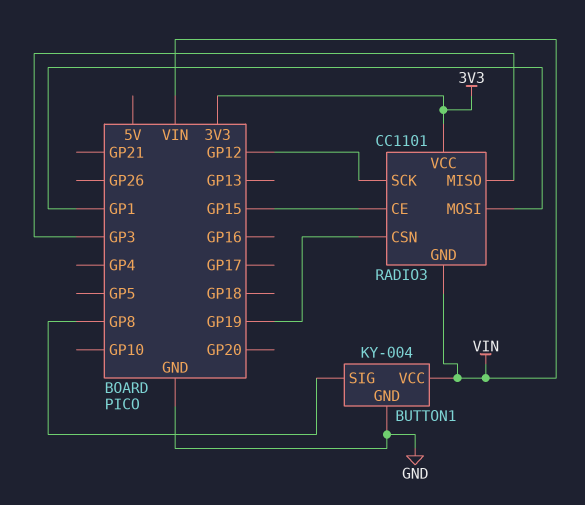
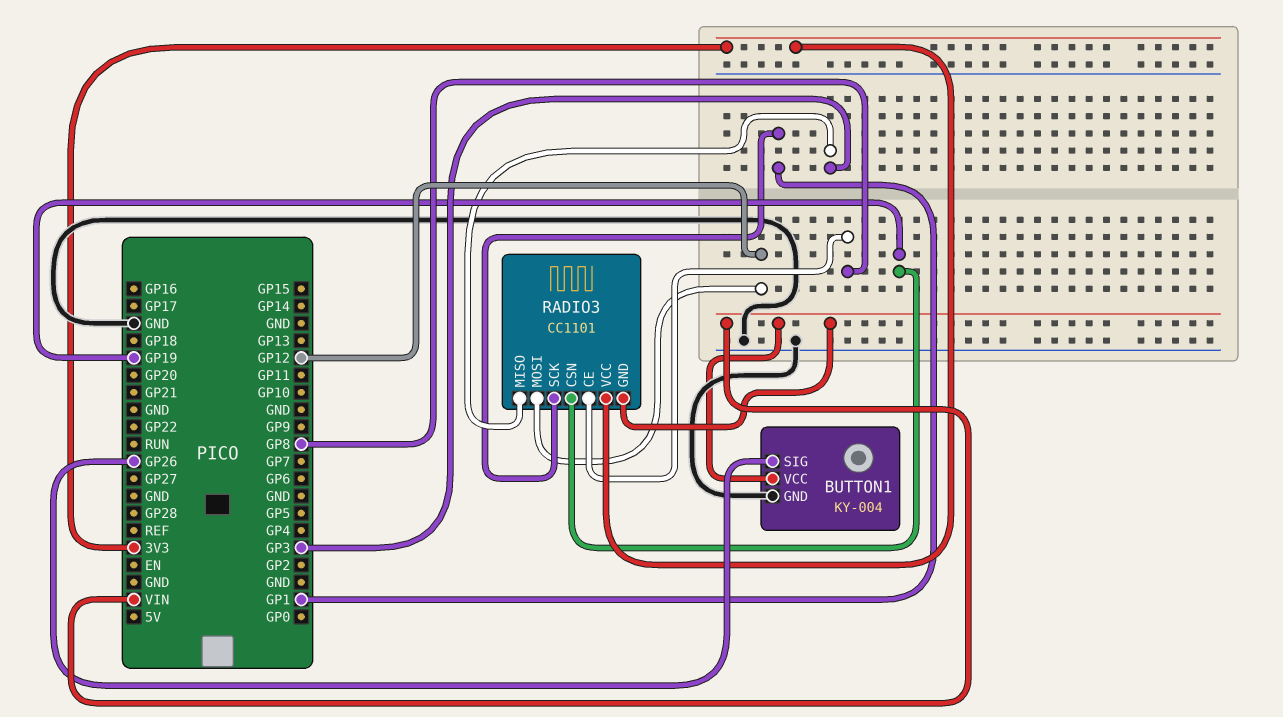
BUTTON1 pin SIG: GP8 -> GP26
RADIO3 pin CE: GP15 -> GP8
RADIO3 pin MOSI: GP1 -> GP12
RADIO3 pin SCK: GP12 -> GP1

